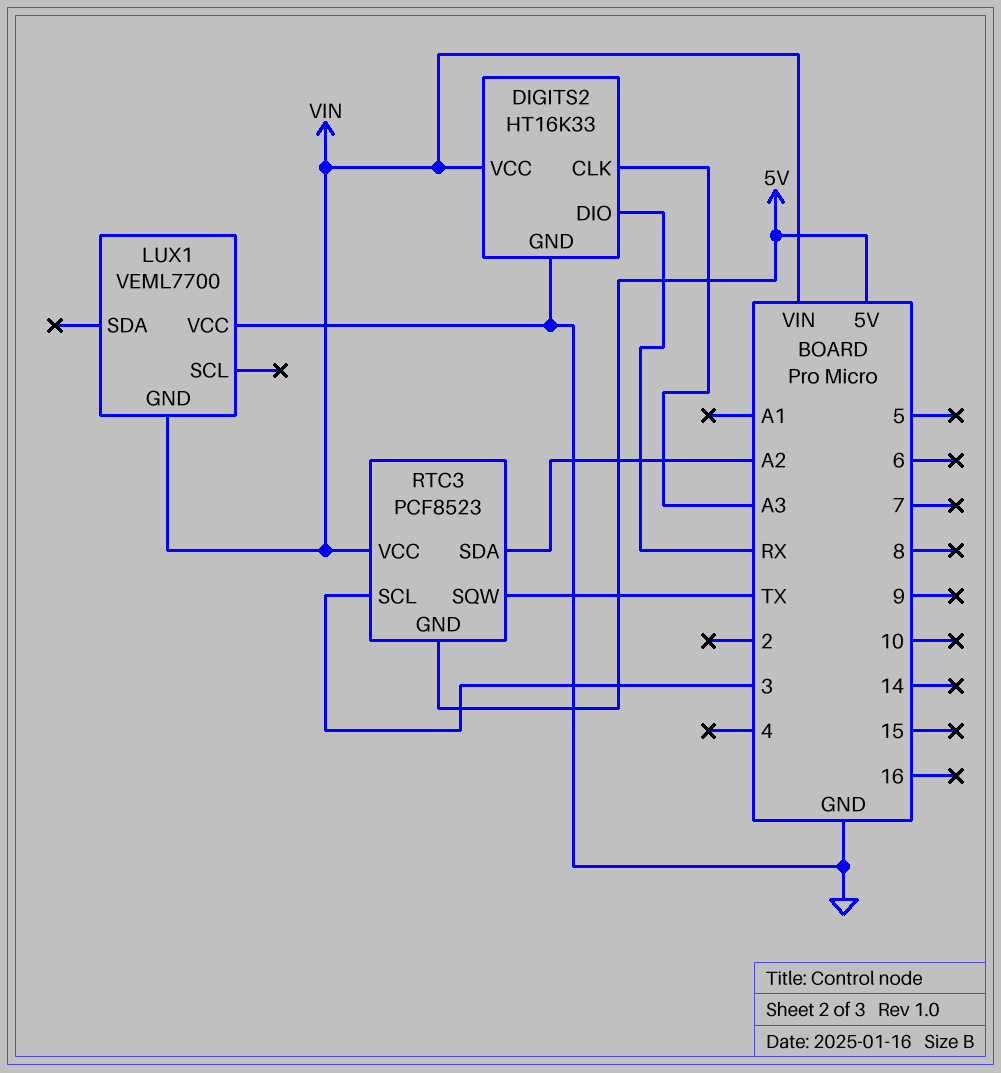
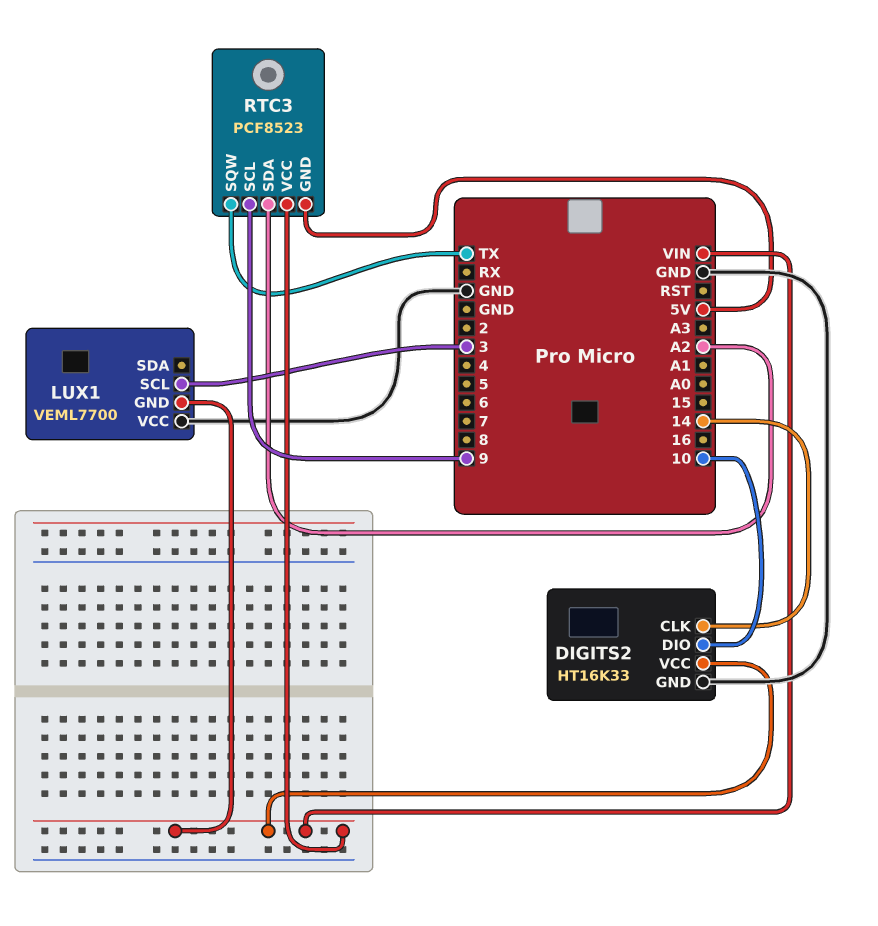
DIGITS2 pin CLK: A3 -> 14
DIGITS2 pin DIO: RX -> 10
LUX1 pin SCL: none -> 3
RTC3 pin SCL: 3 -> 9

